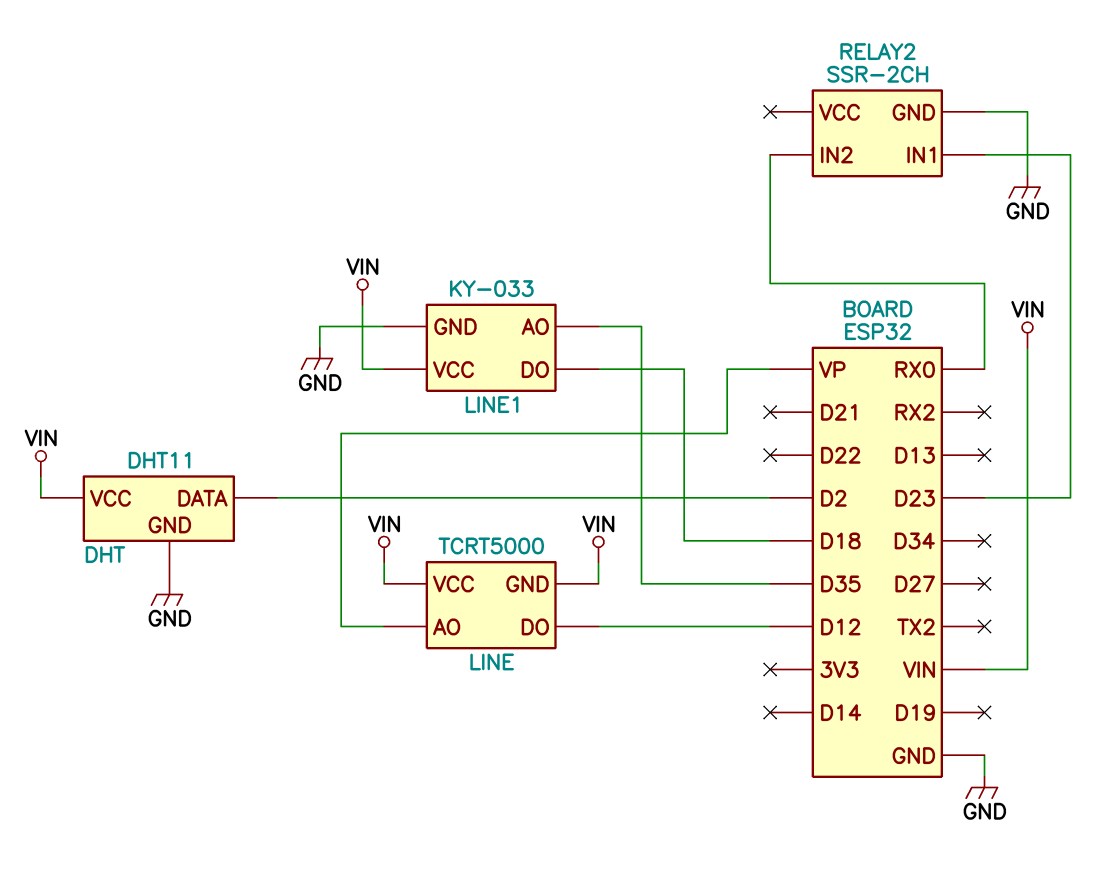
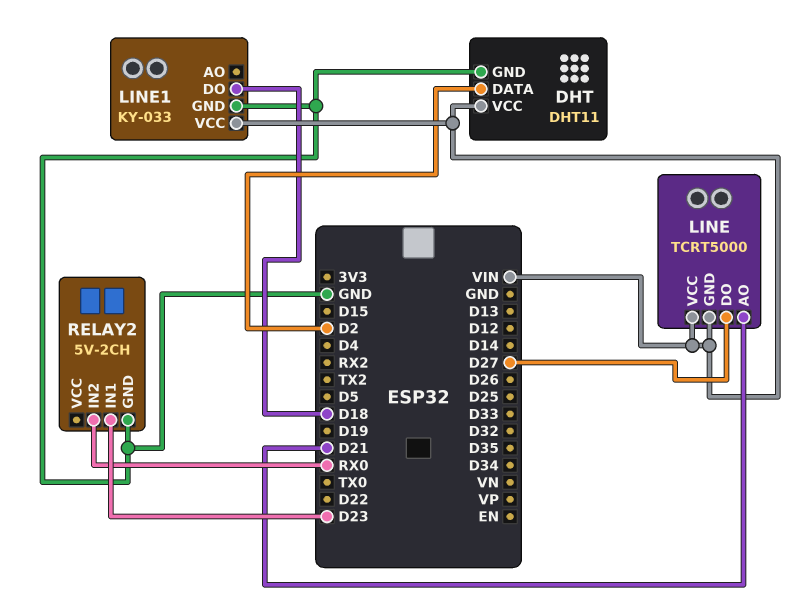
LINE pin AO: VP -> D21
LINE pin DO: D12 -> D27
LINE1 pin AO: D35 -> none
RELAY2: SSR-2CH -> 5V-2CH

